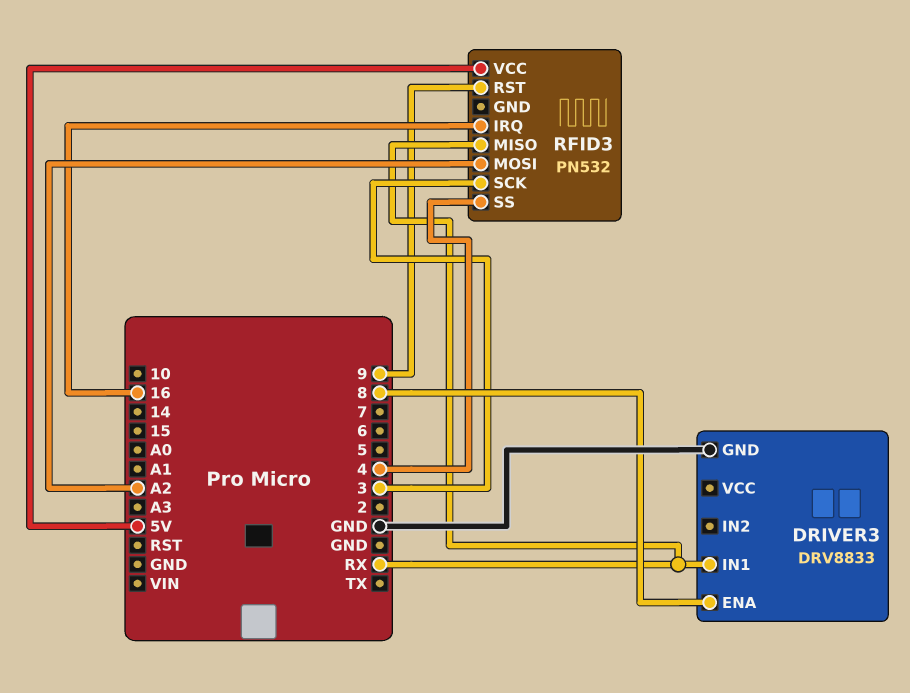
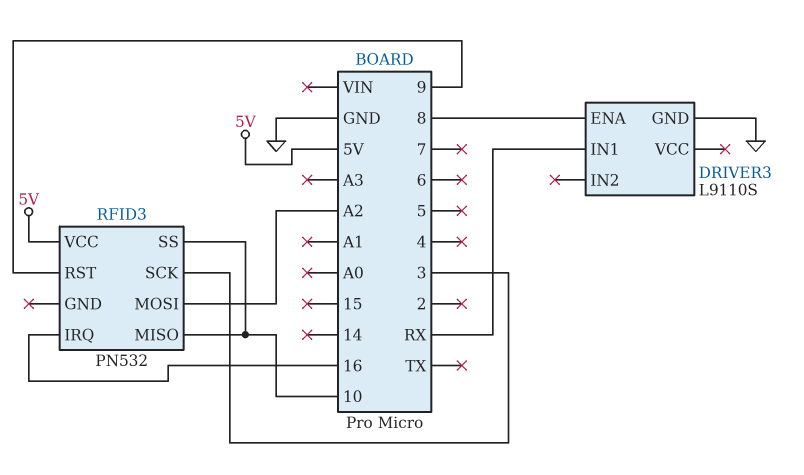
DRIVER3: DRV8833 -> L9110S
RFID3 pin MISO: RX -> 10
RFID3 pin SS: 4 -> 10

